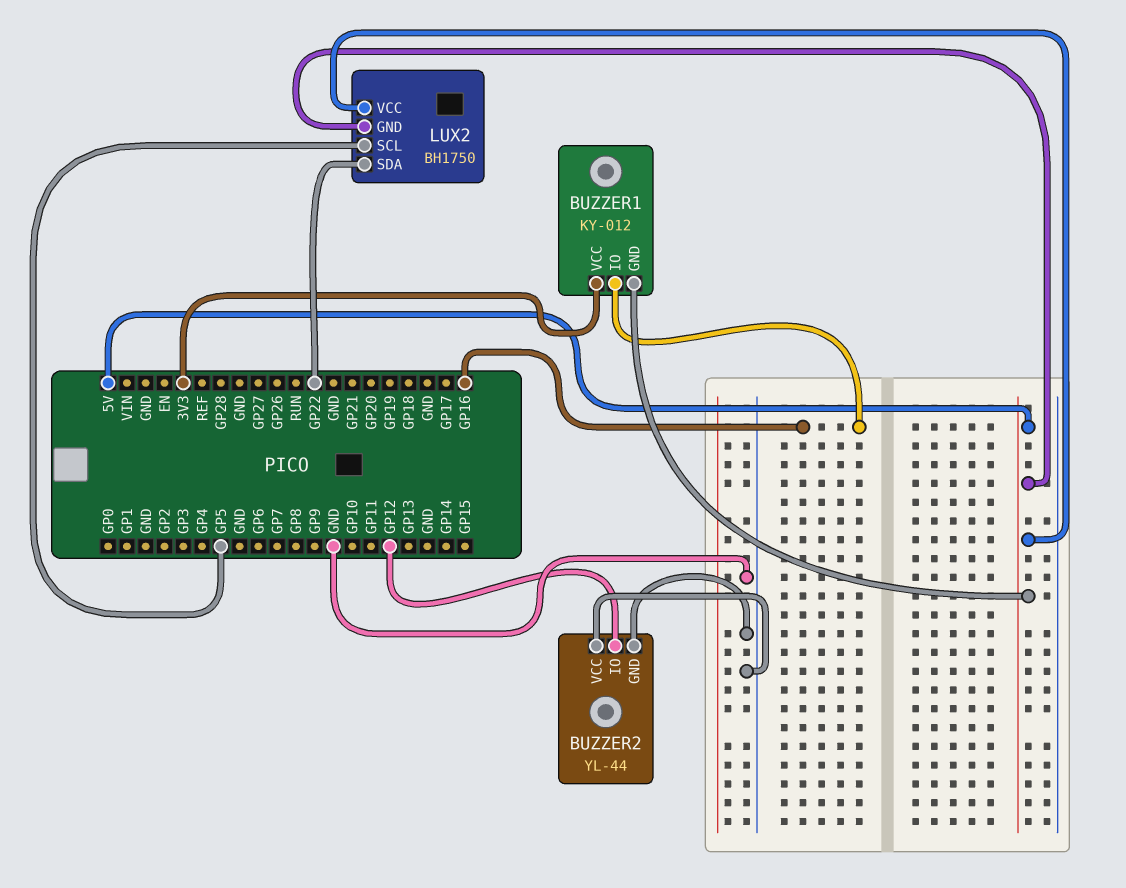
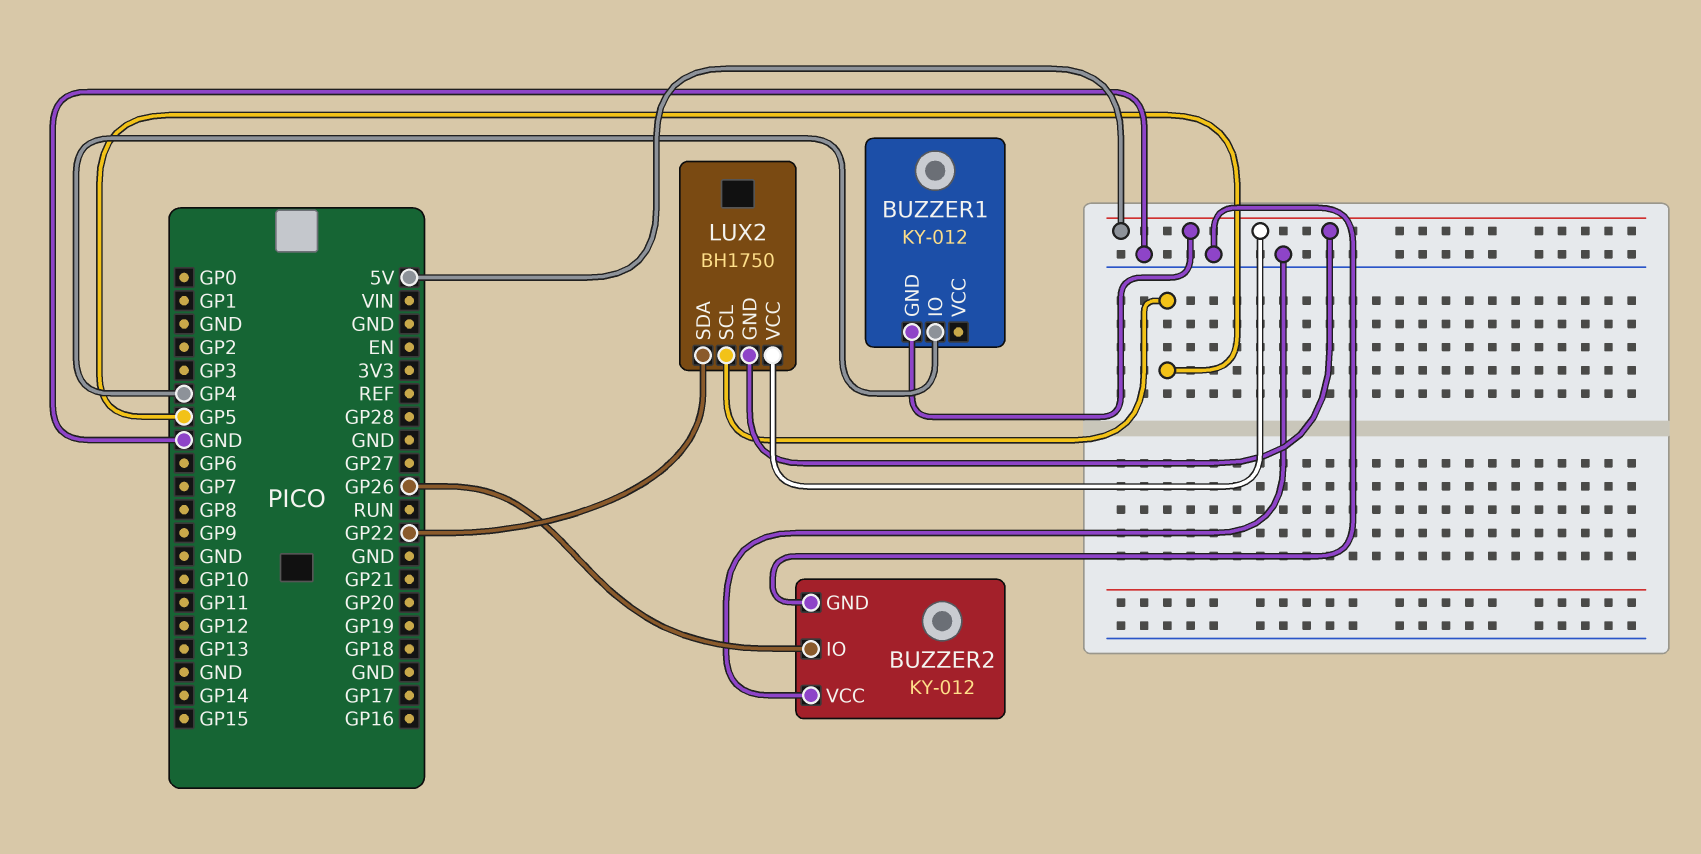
BUZZER1 pin IO: GP16 -> GP4
BUZZER1 pin VCC: 3V3 -> none
BUZZER2: YL-44 -> KY-012
BUZZER2 pin IO: GP12 -> GP26

